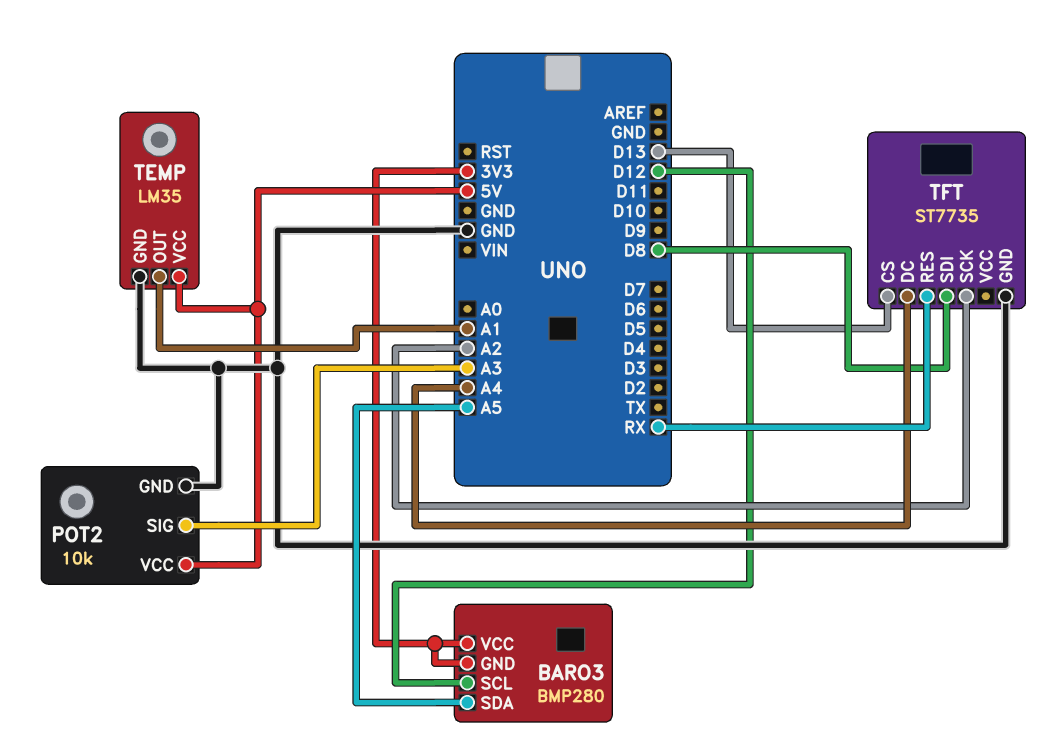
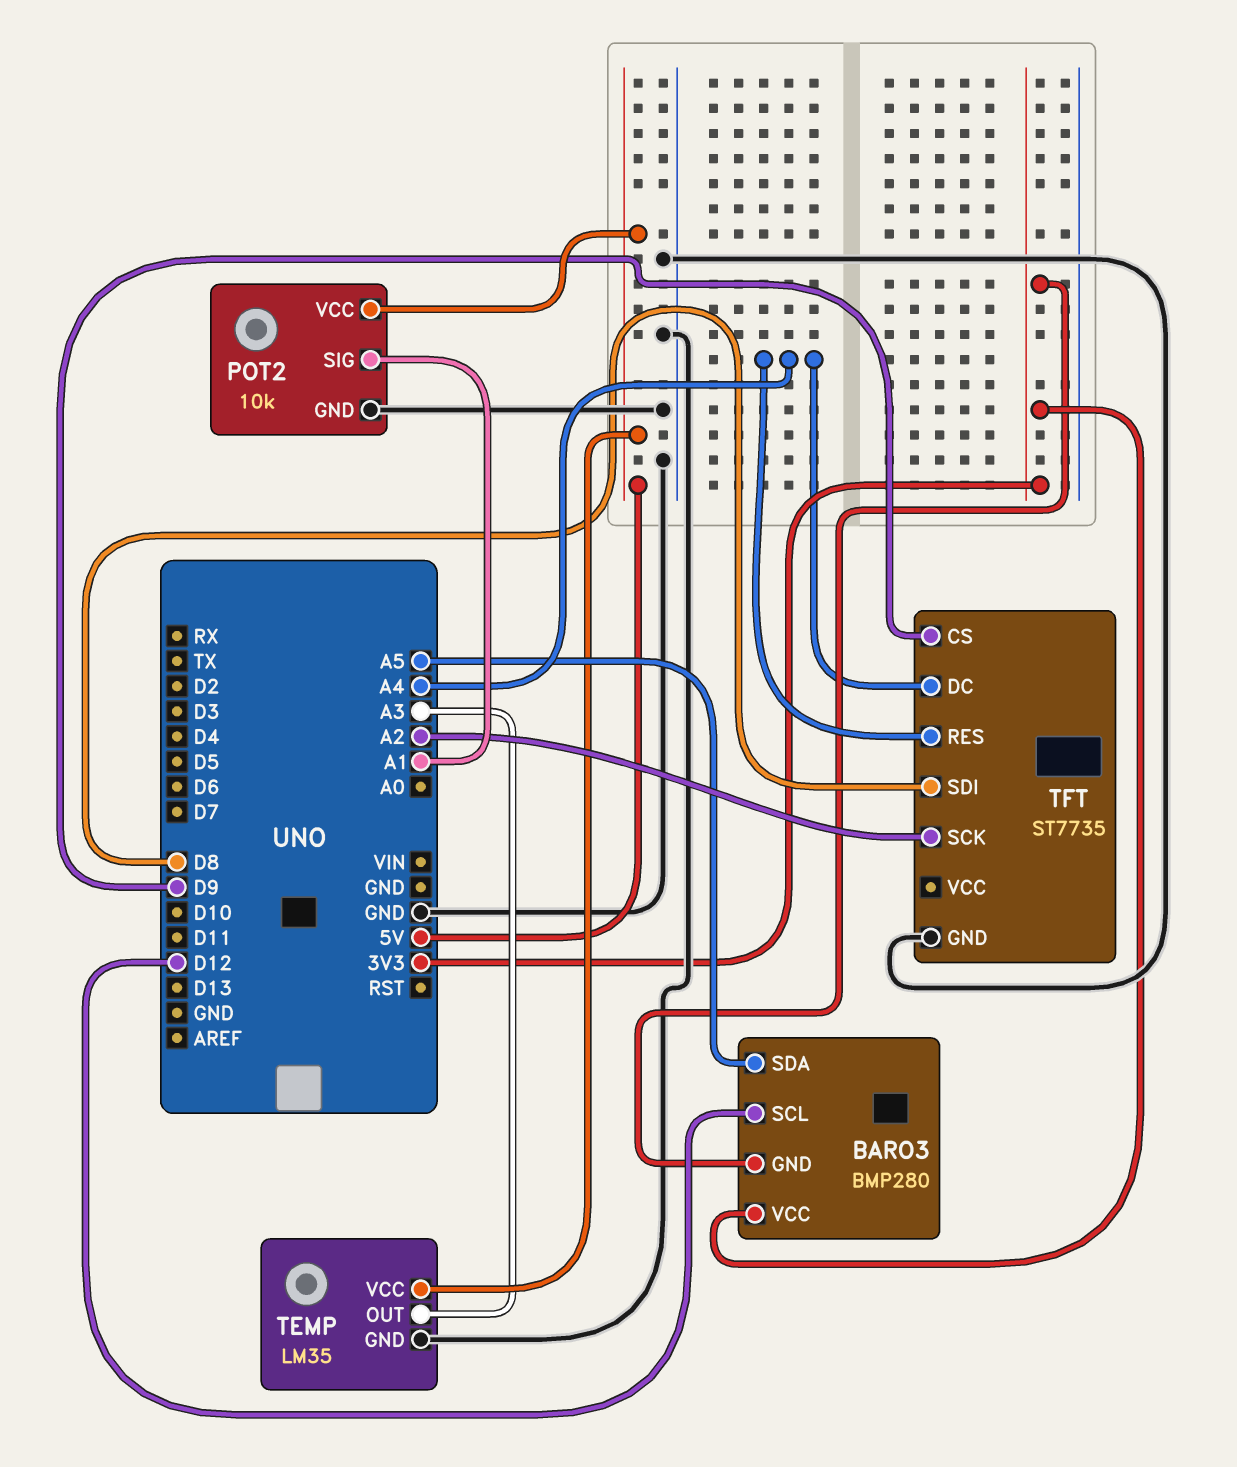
POT2 pin SIG: A3 -> A1
TEMP pin OUT: A1 -> A3
TFT pin CS: D13 -> D9
TFT pin RES: RX -> A4

